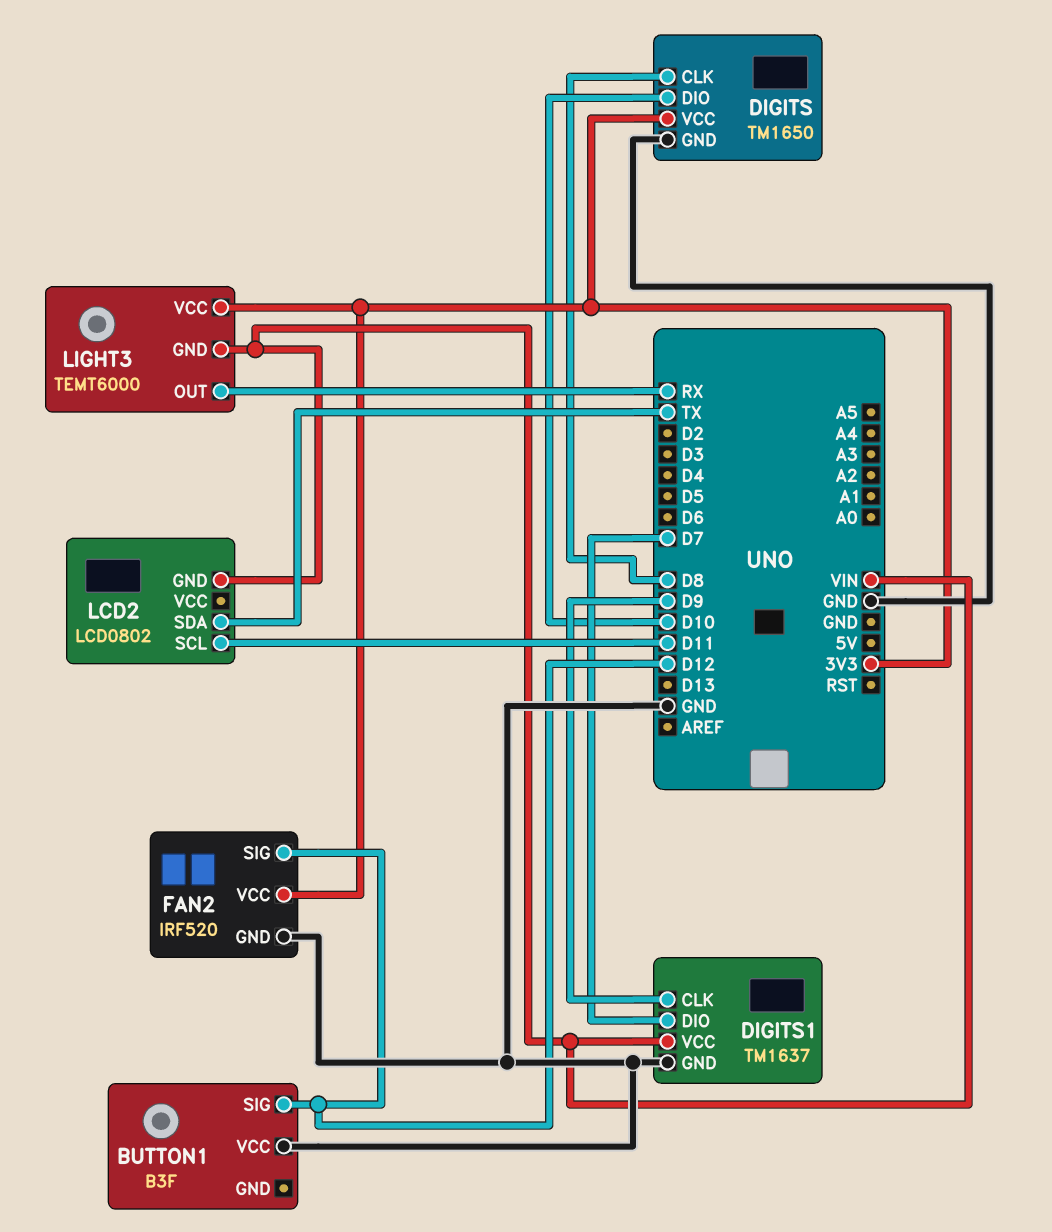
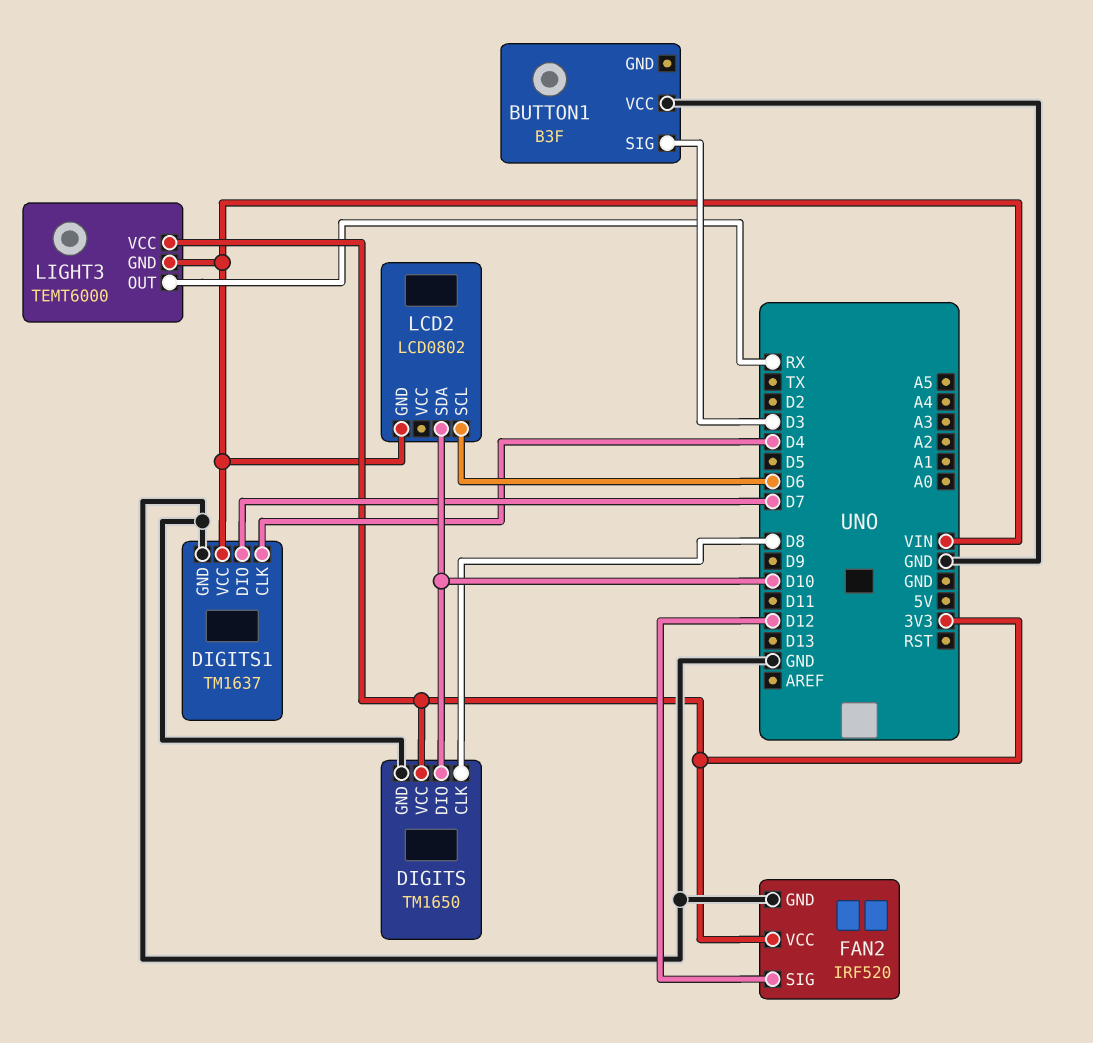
BUTTON1 pin SIG: D12 -> D3
DIGITS1 pin CLK: D9 -> D4
LCD2 pin SCL: D11 -> D6
LCD2 pin SDA: TX -> D10

